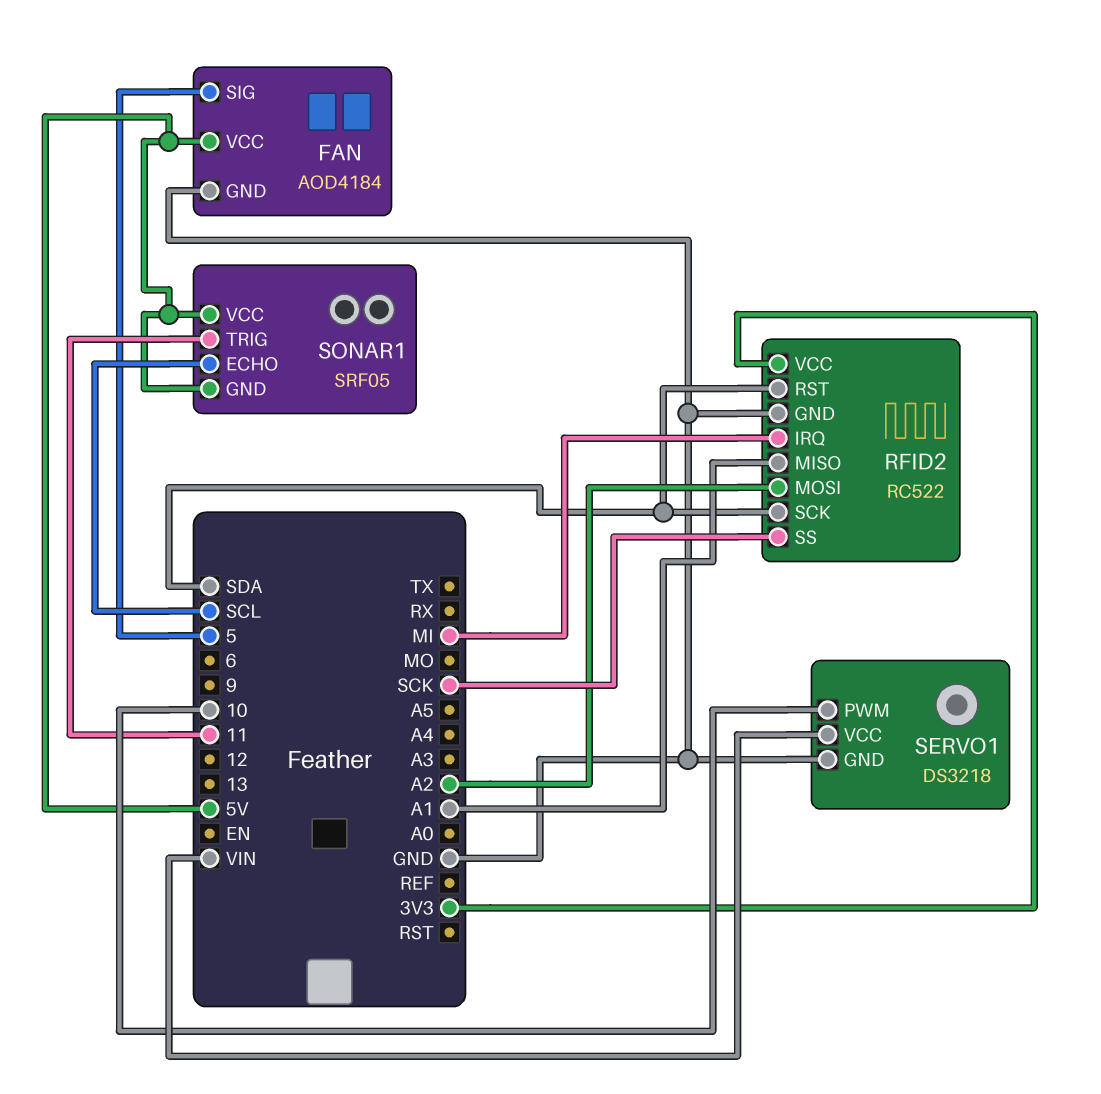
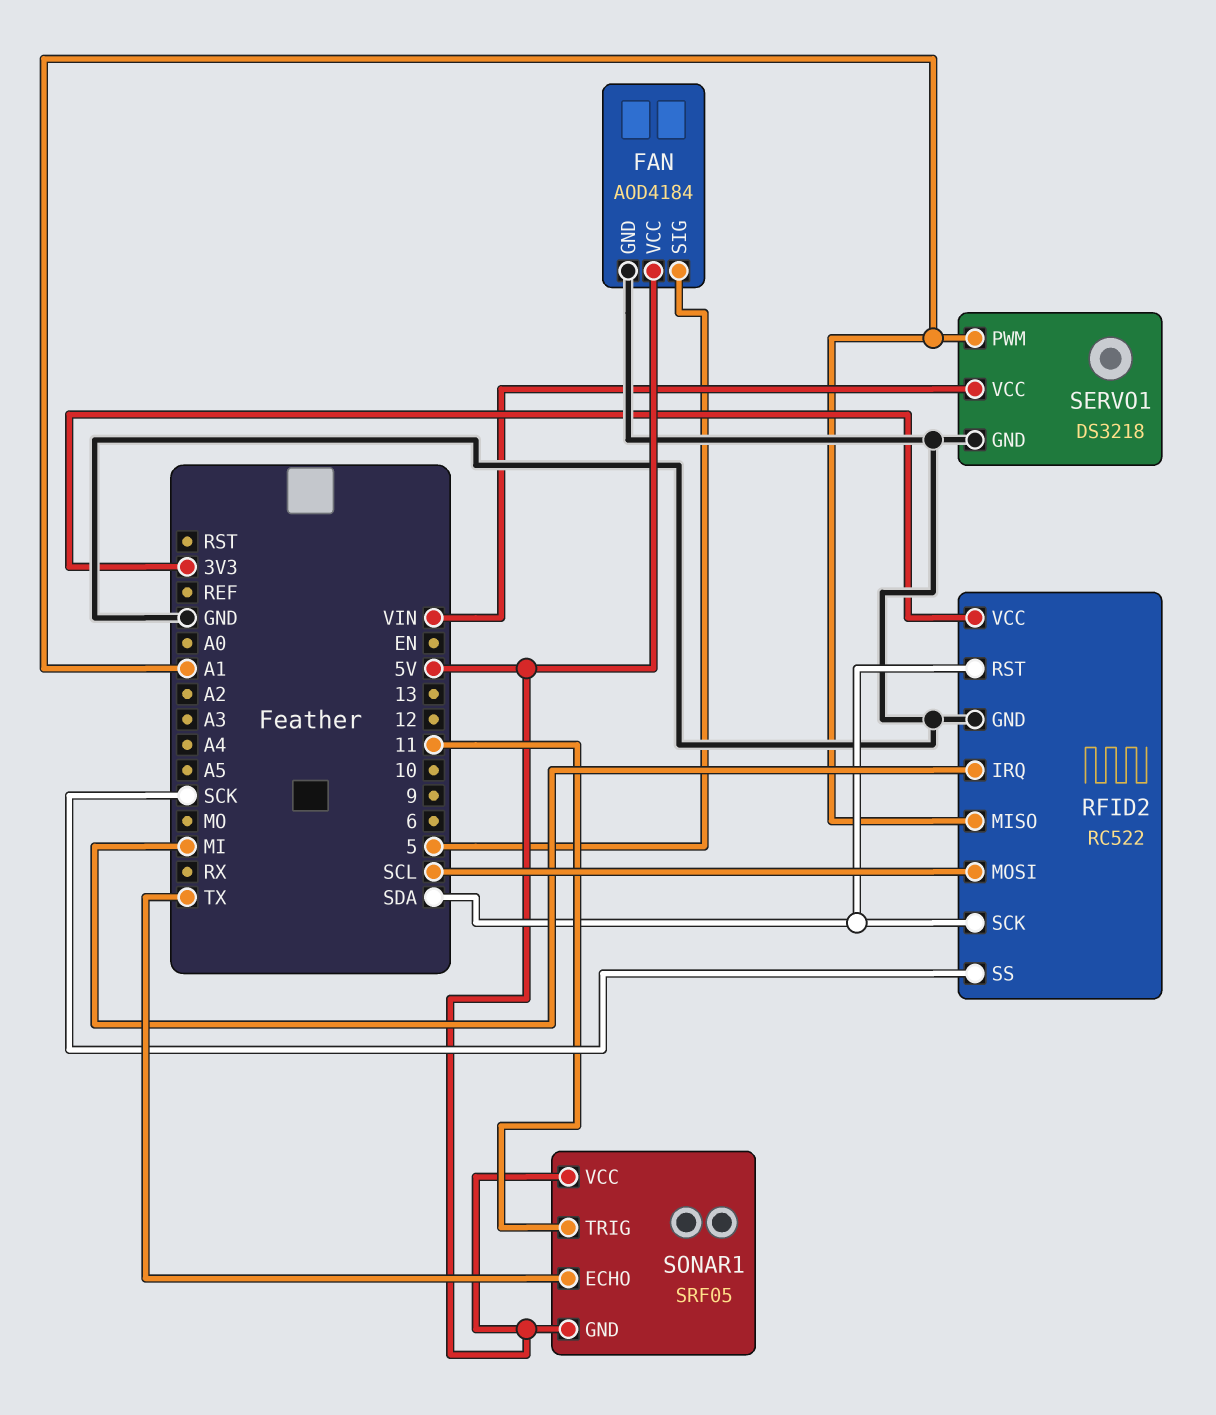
RFID2 pin MOSI: A2 -> SCL
SERVO1 pin PWM: 10 -> A1
SONAR1 pin ECHO: SCL -> TX

